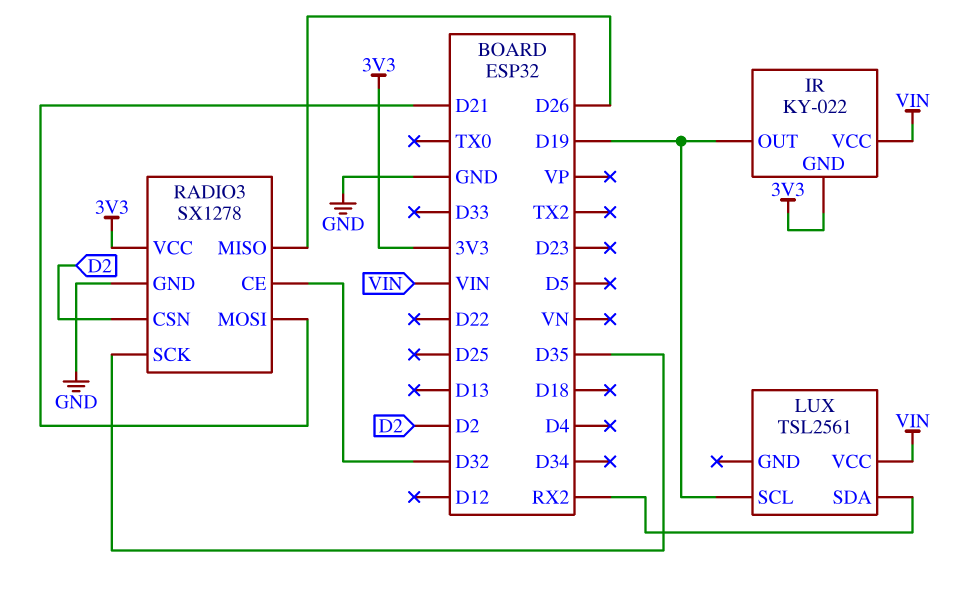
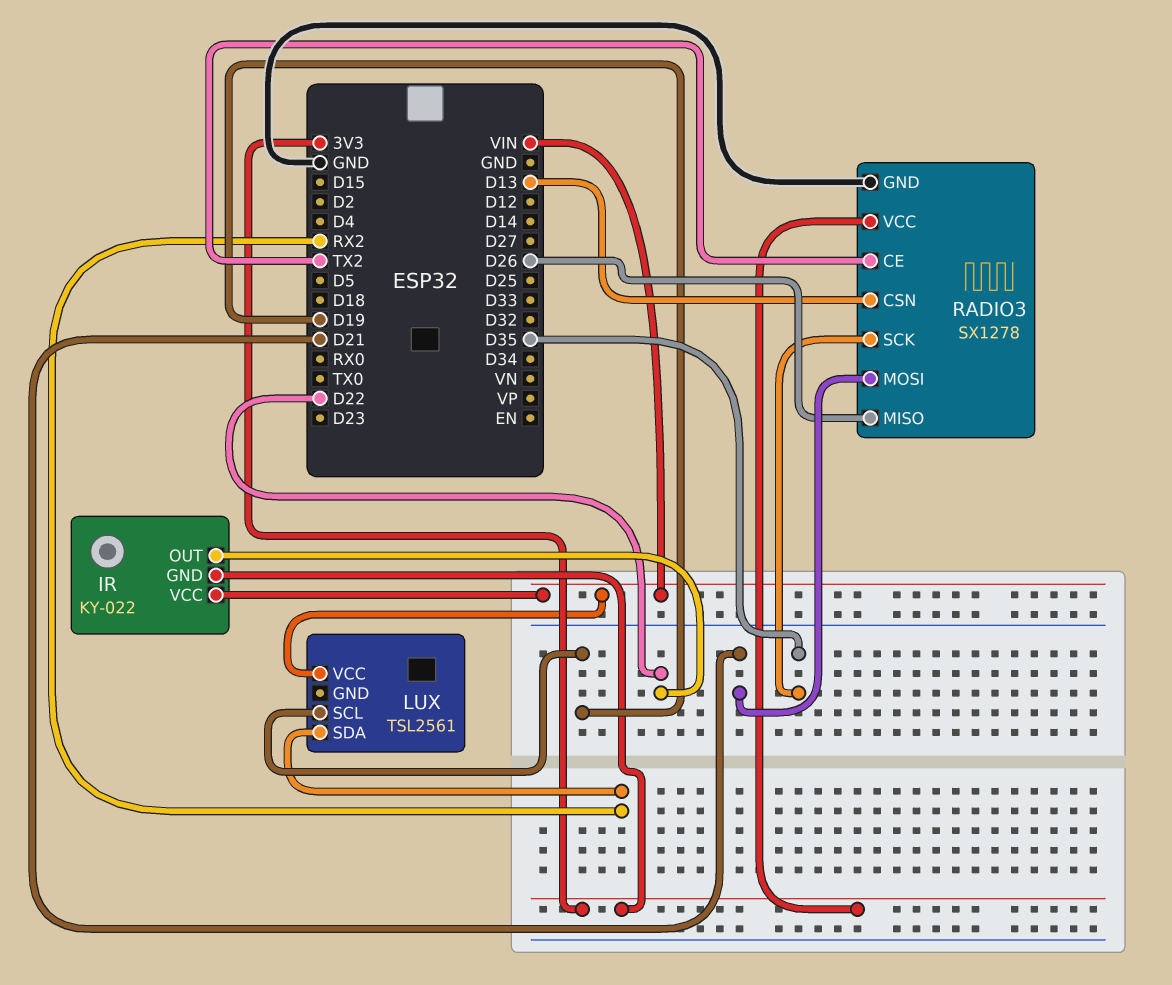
IR pin OUT: D19 -> D22
RADIO3 pin CE: D32 -> TX2
RADIO3 pin CSN: D2 -> D13

